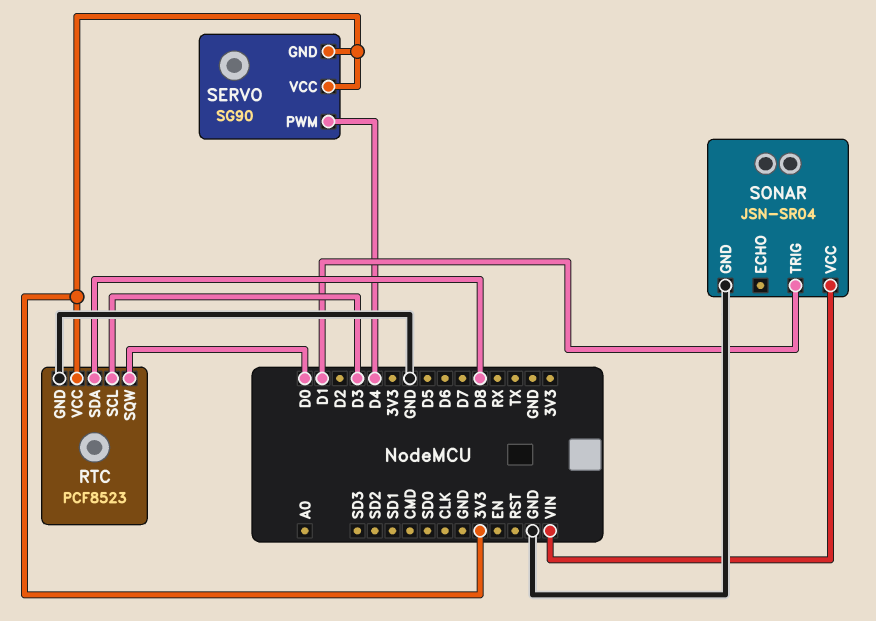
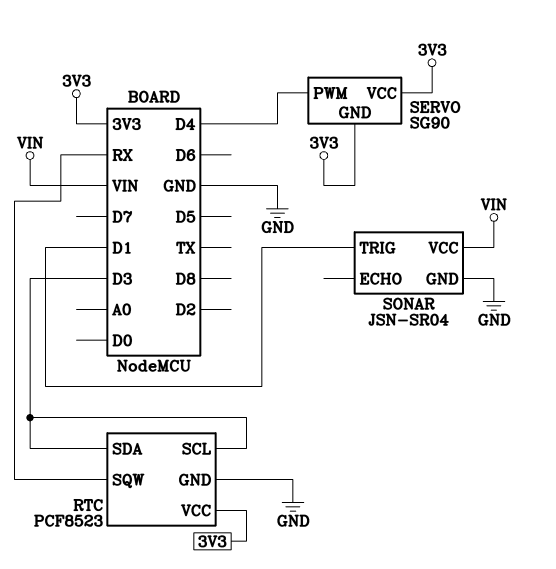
RTC pin SDA: D8 -> D3
RTC pin SQW: D0 -> RX

